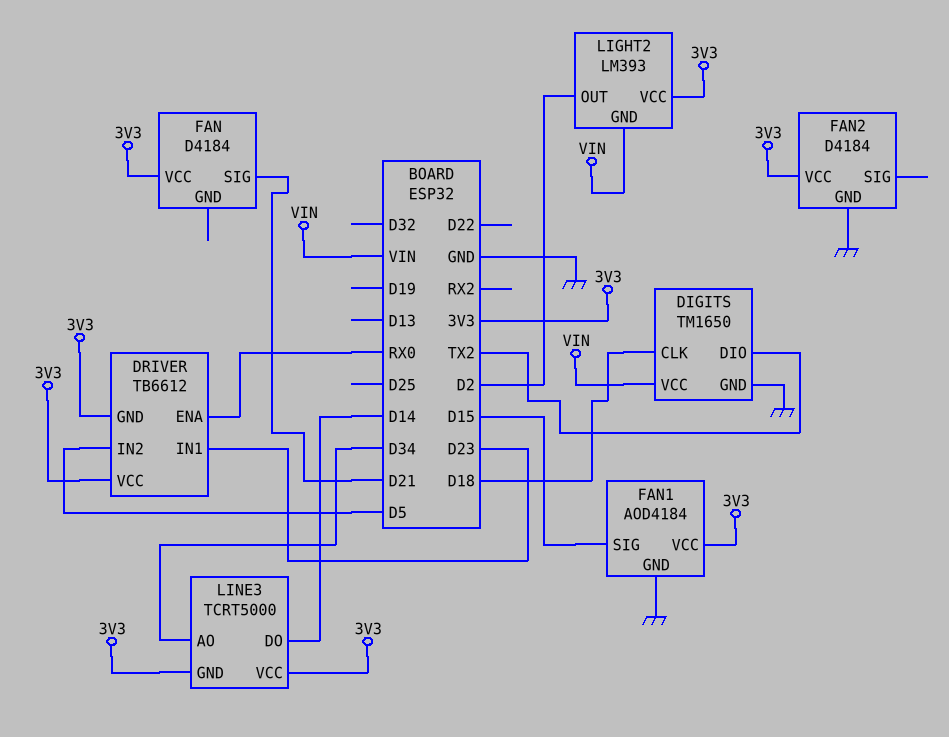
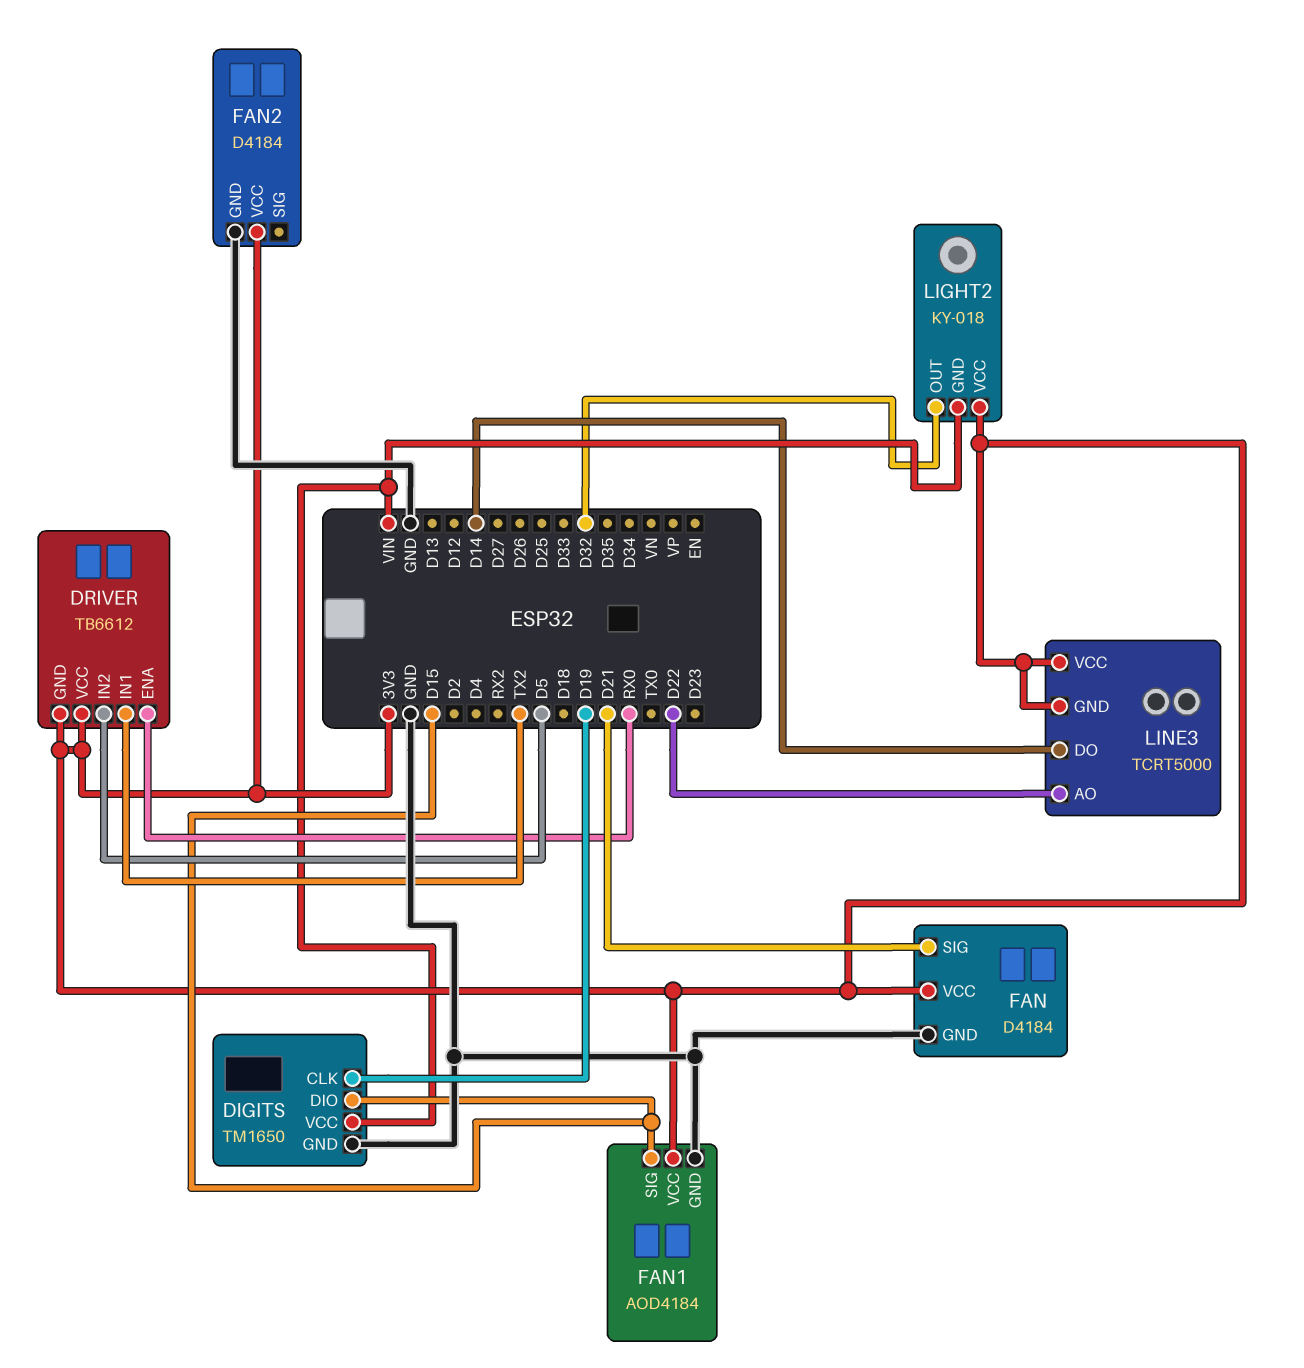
DIGITS pin CLK: D18 -> D19
DIGITS pin DIO: TX2 -> D15
DRIVER pin IN1: D23 -> TX2
FAN pin GND: none -> GND
LIGHT2: LM393 -> KY-018
LIGHT2 pin OUT: D2 -> D32
LINE3 pin AO: D34 -> D22

